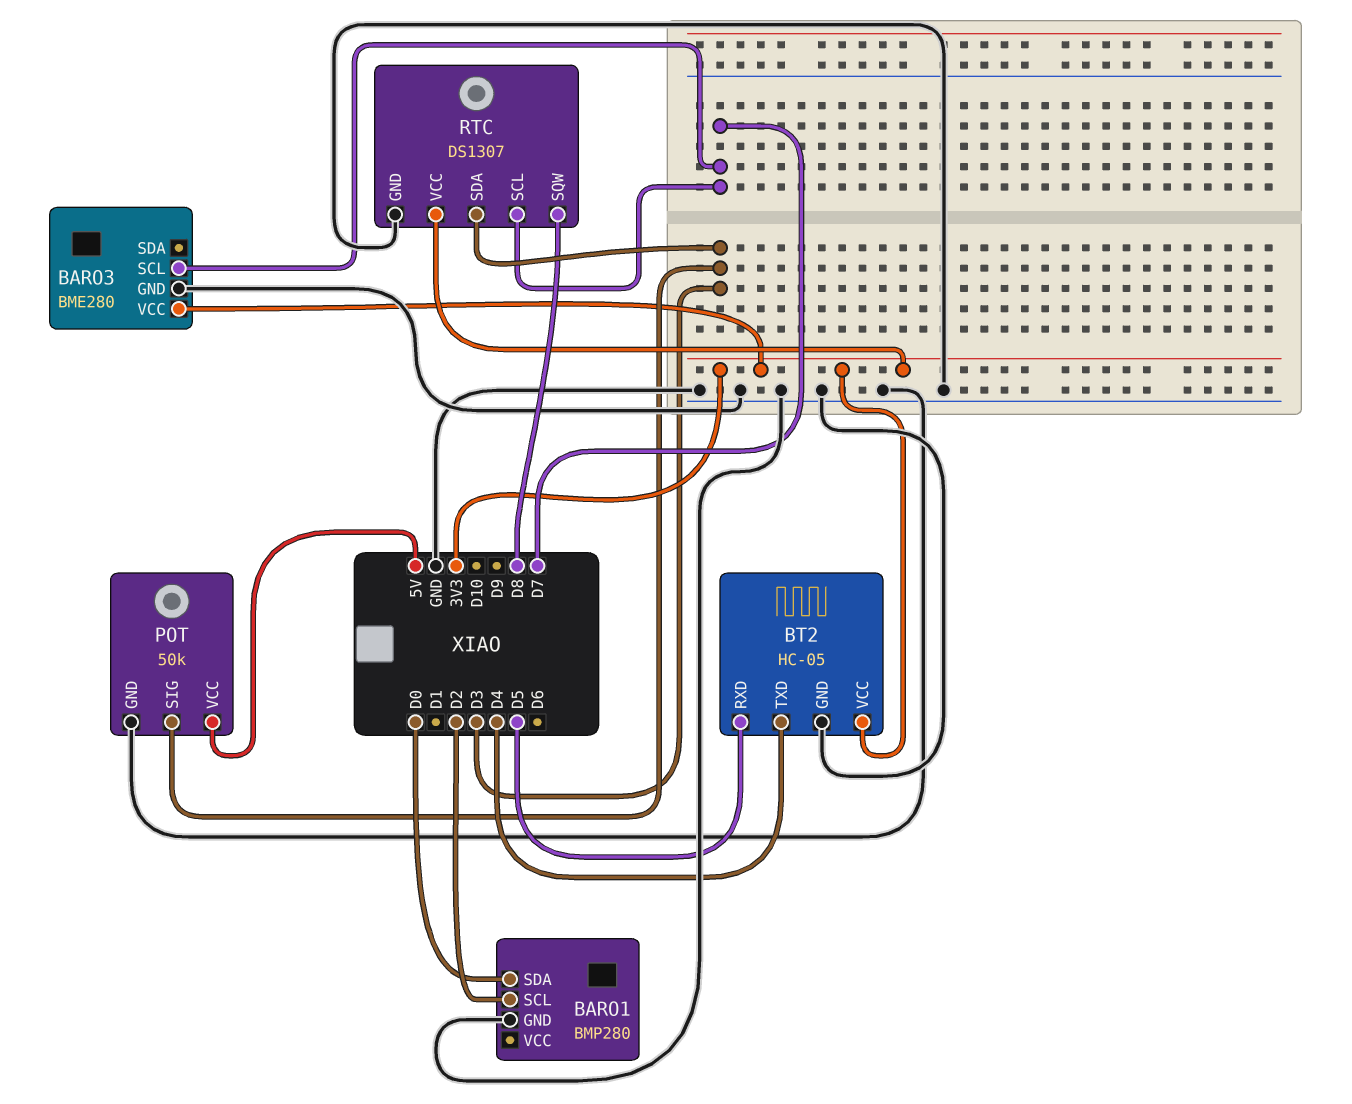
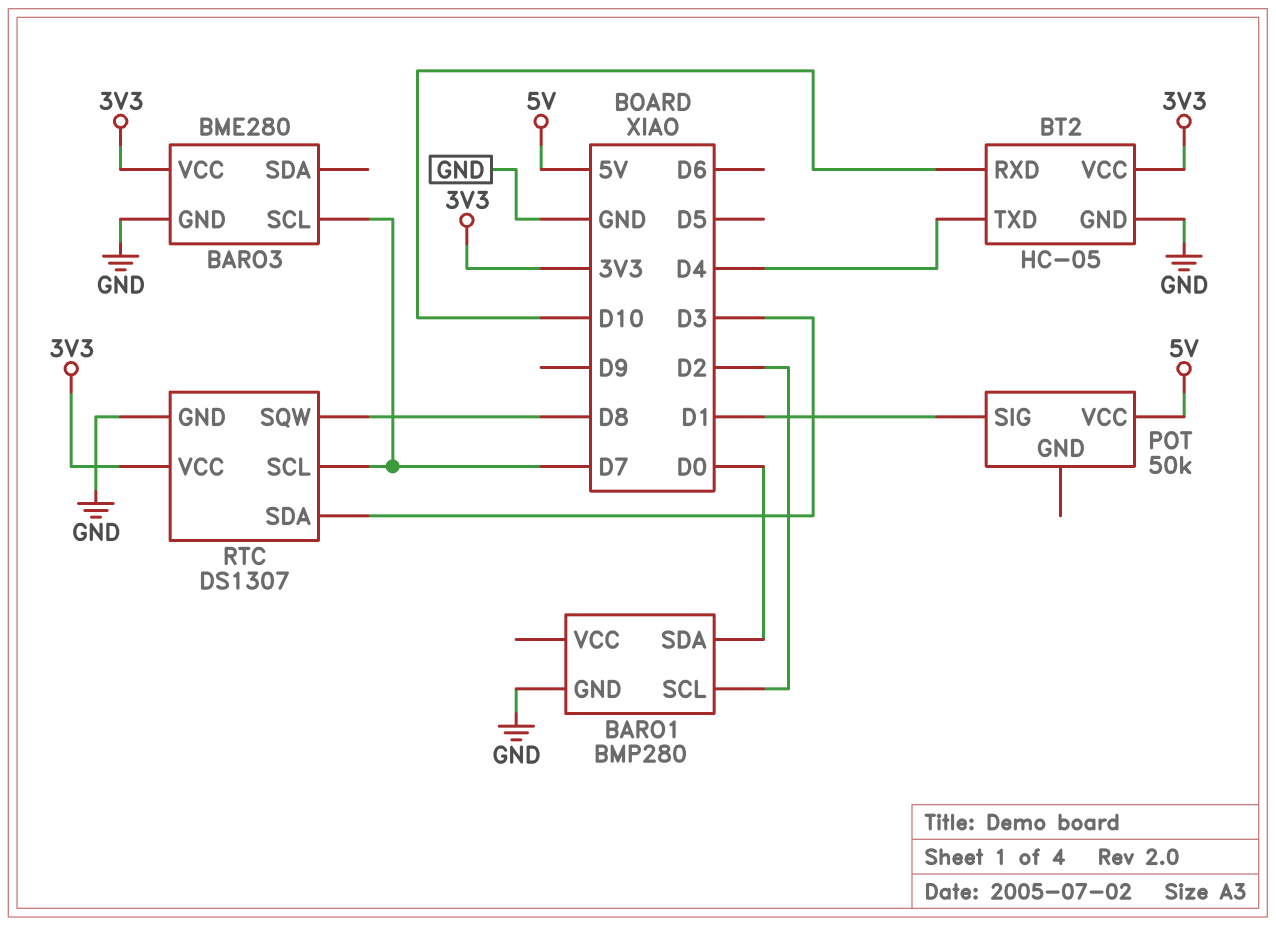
BT2 pin RXD: D5 -> D10
POT pin GND: GND -> none
POT pin SIG: D3 -> D1

